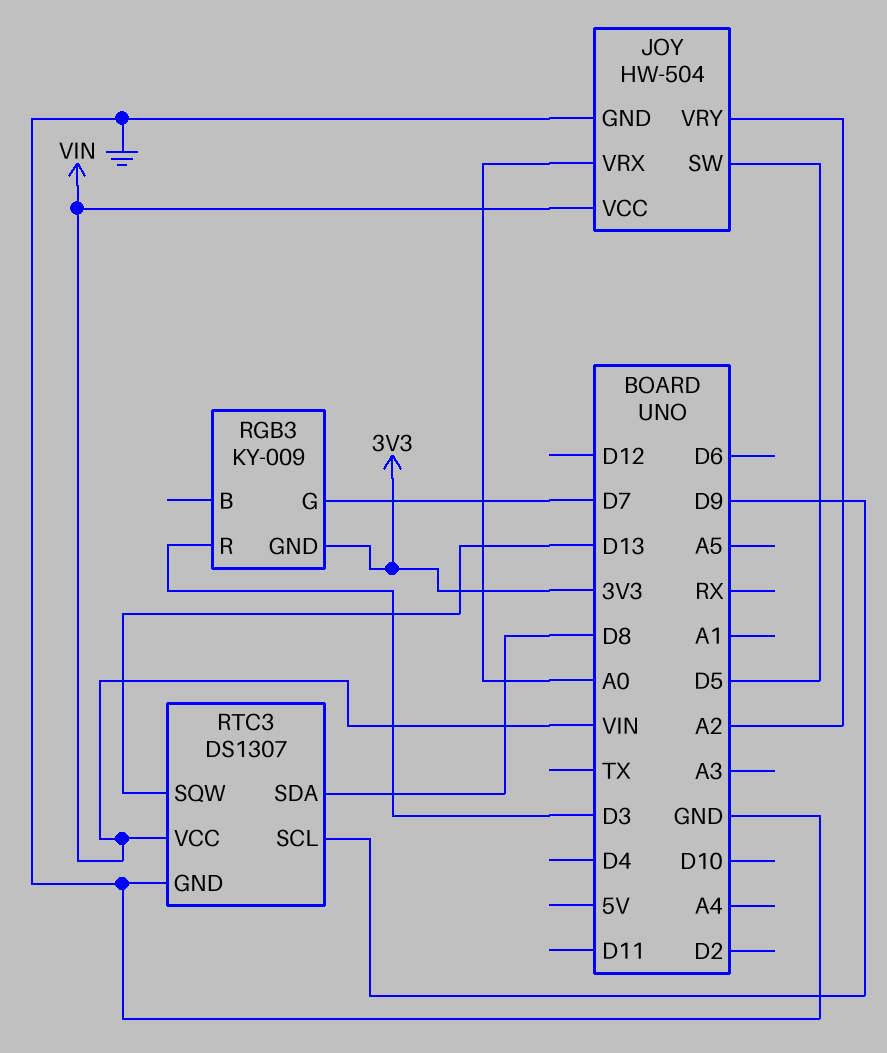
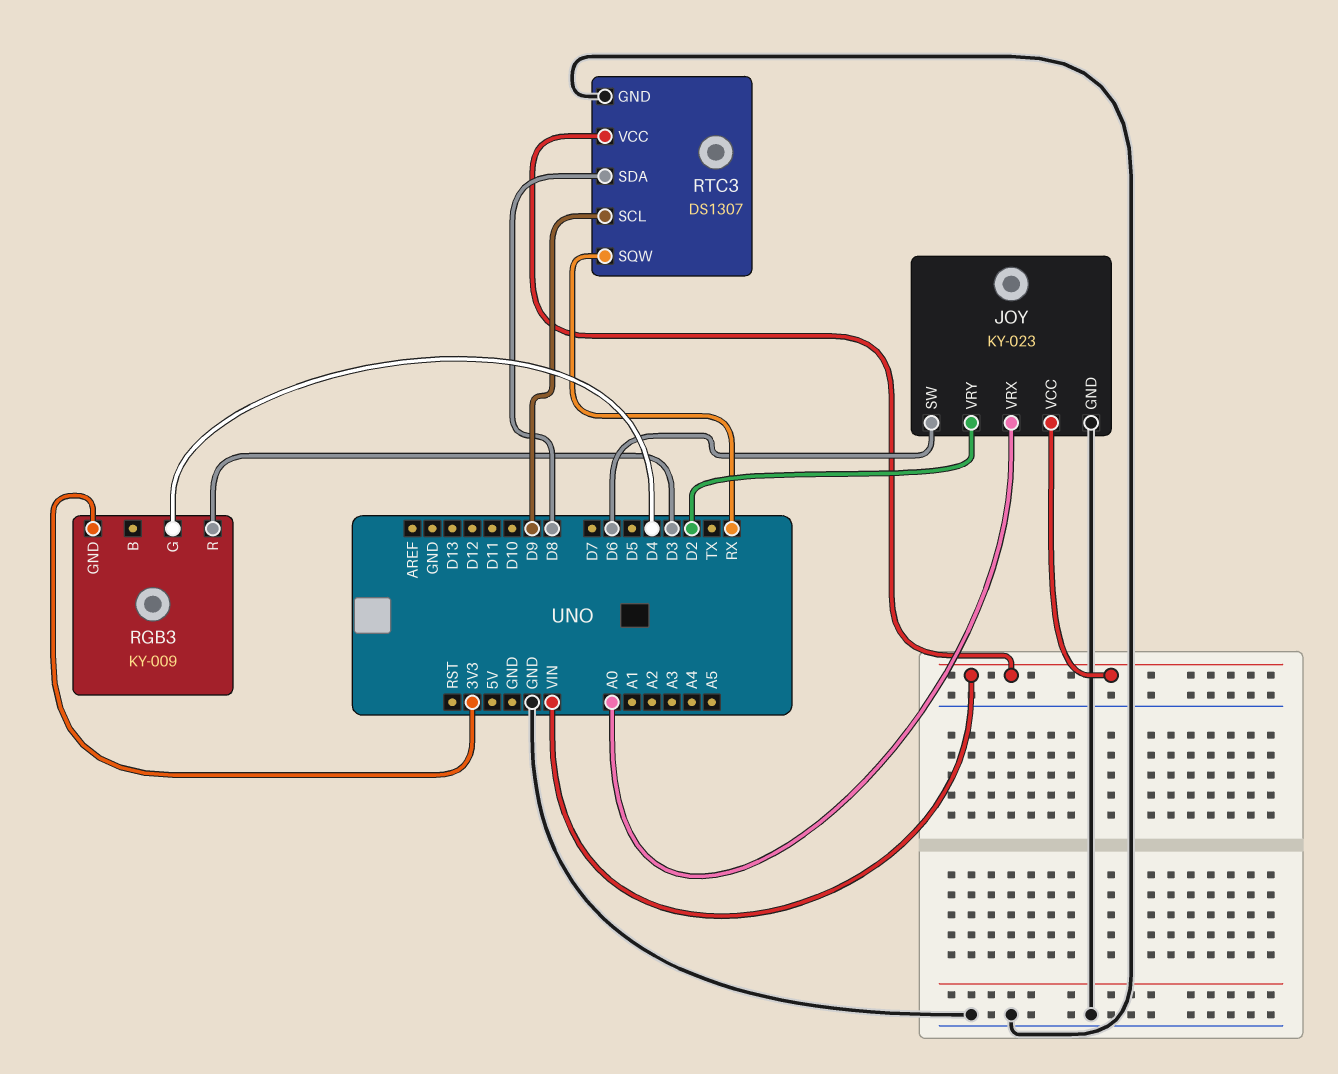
JOY: HW-504 -> KY-023
JOY pin SW: D5 -> D6
JOY pin VRY: A2 -> D2
RGB3 pin G: D7 -> D4
RTC3 pin SQW: D13 -> RX

